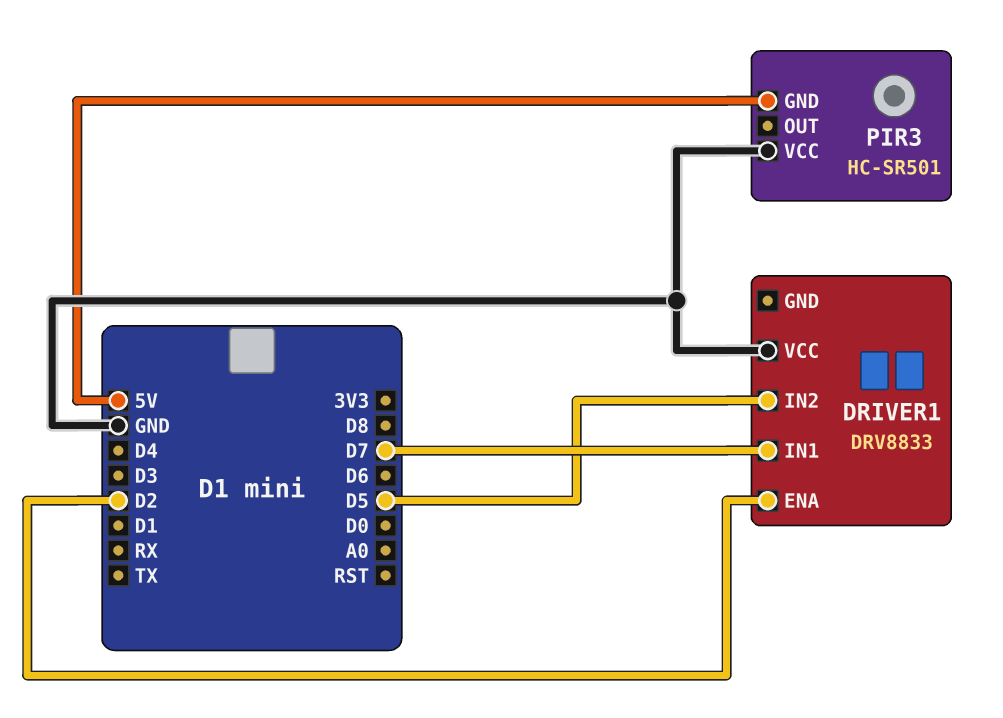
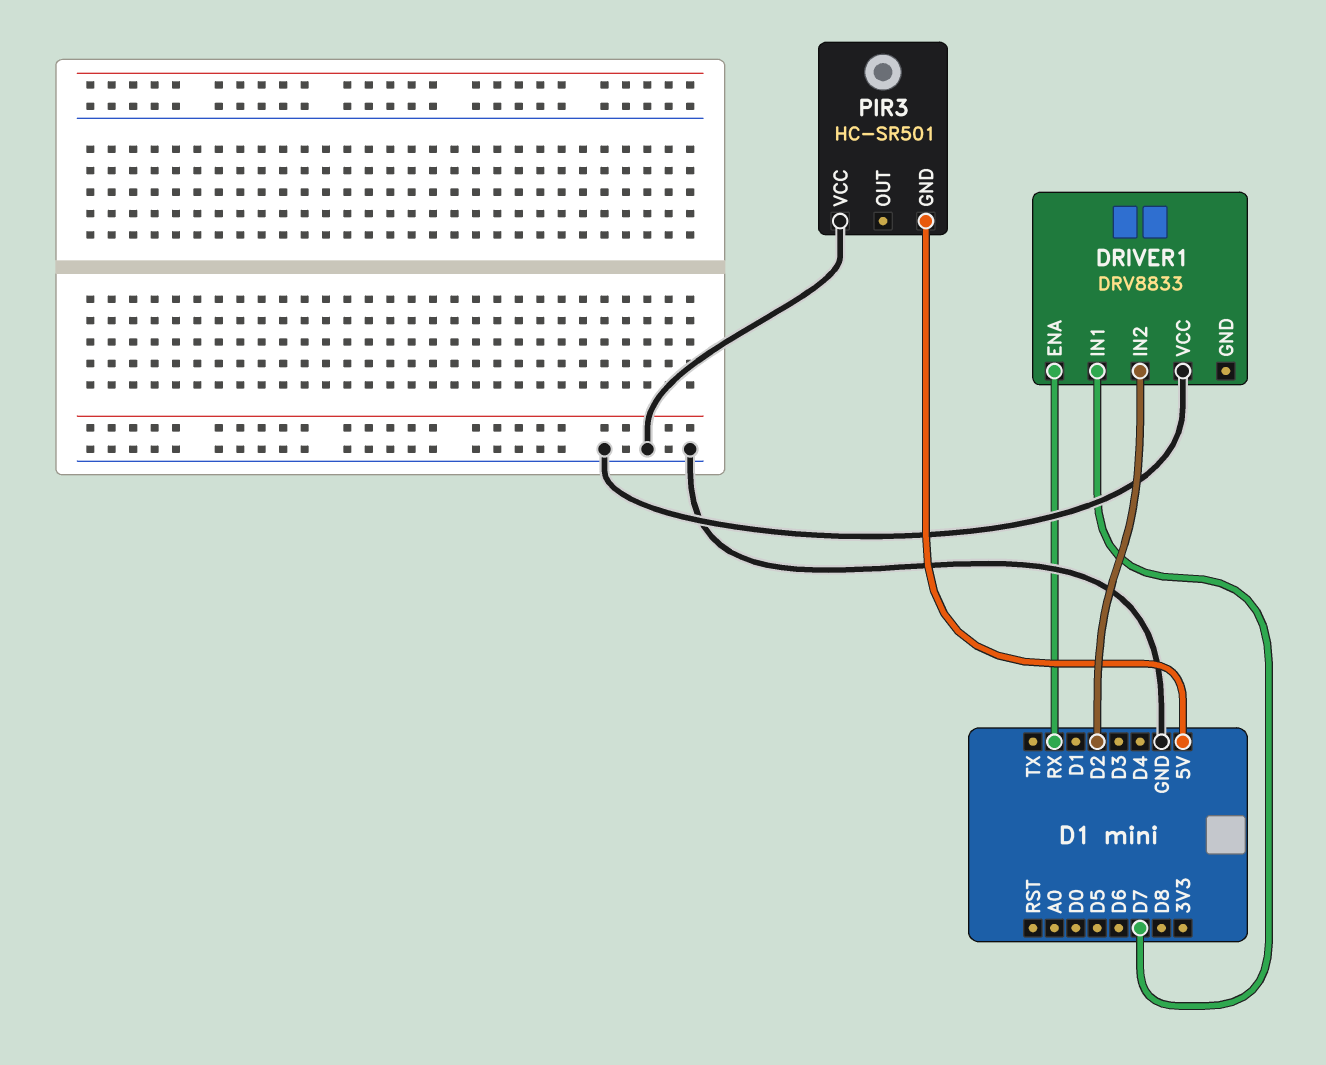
DRIVER1 pin ENA: D2 -> RX
DRIVER1 pin IN2: D5 -> D2

